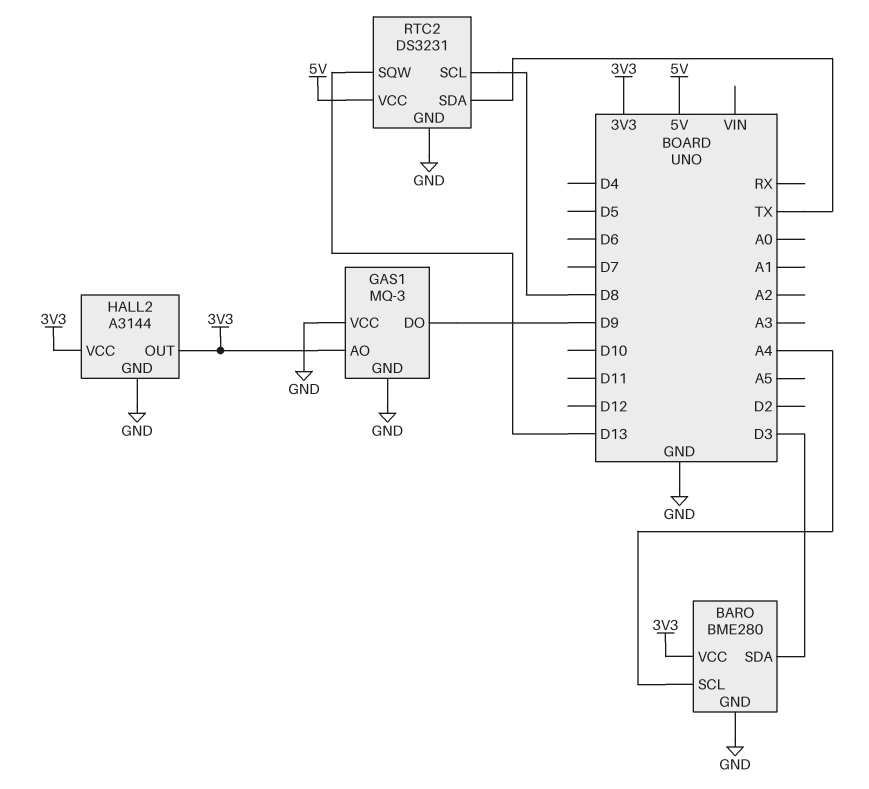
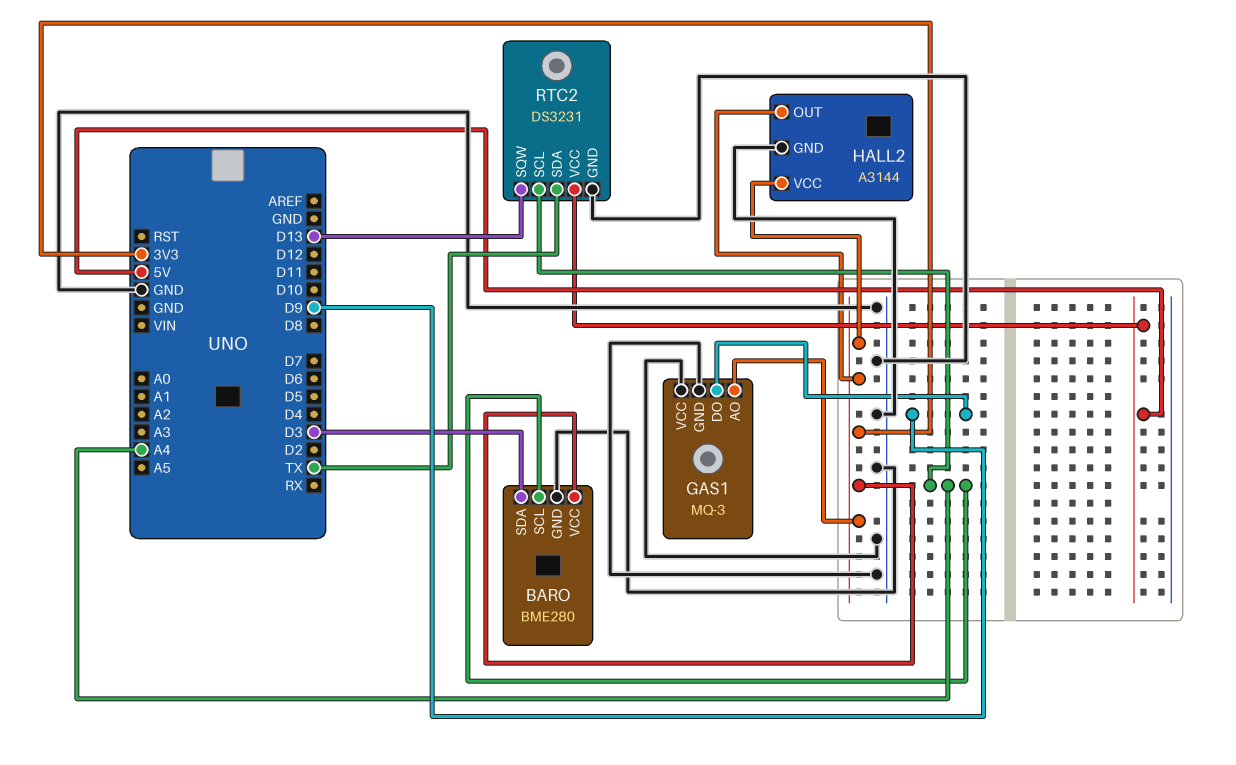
RTC2 pin SCL: D8 -> A4

